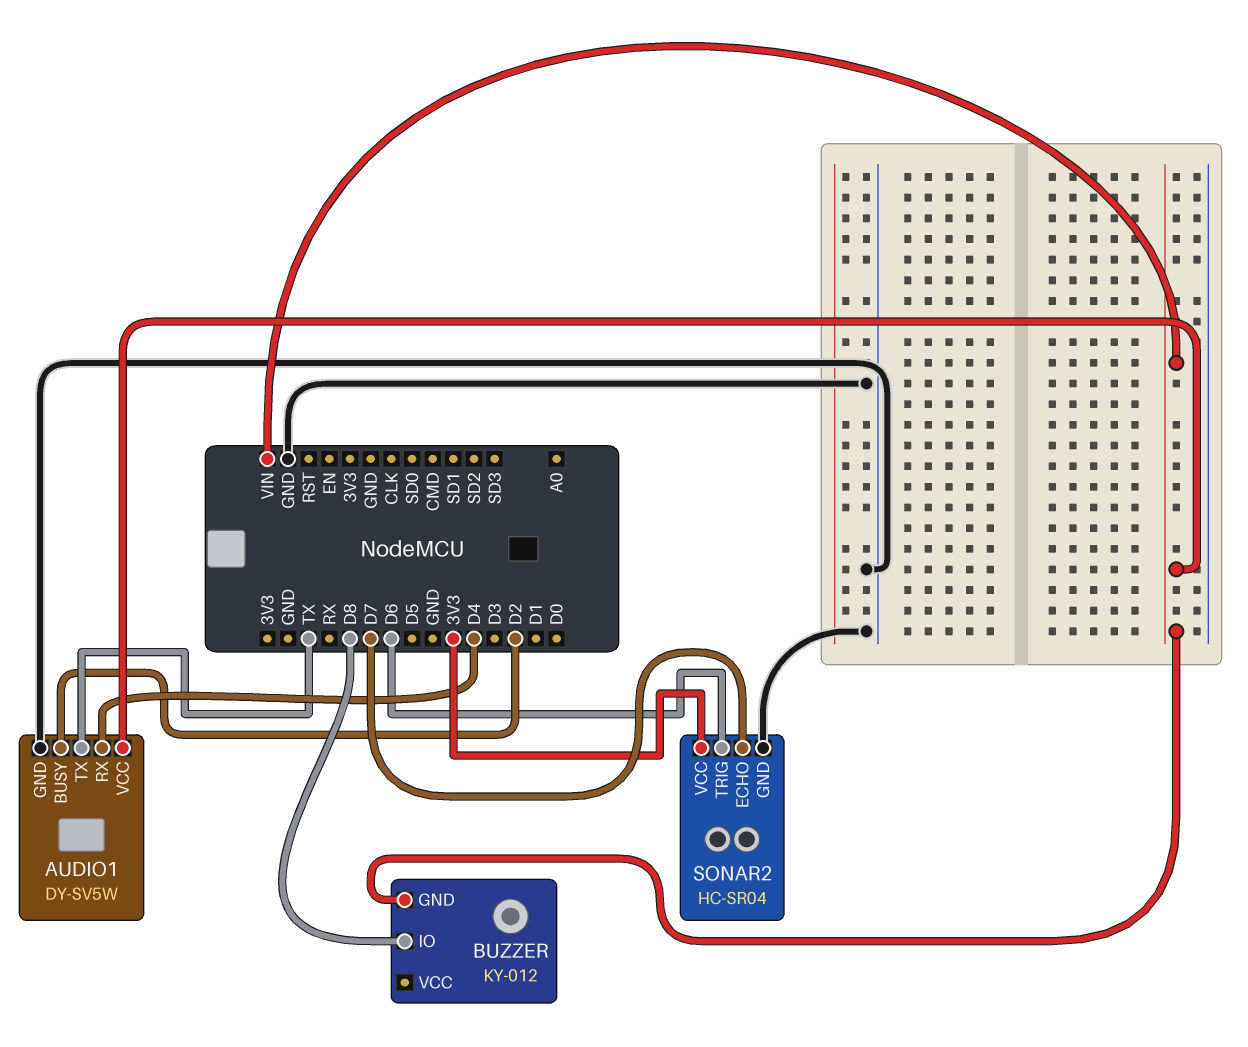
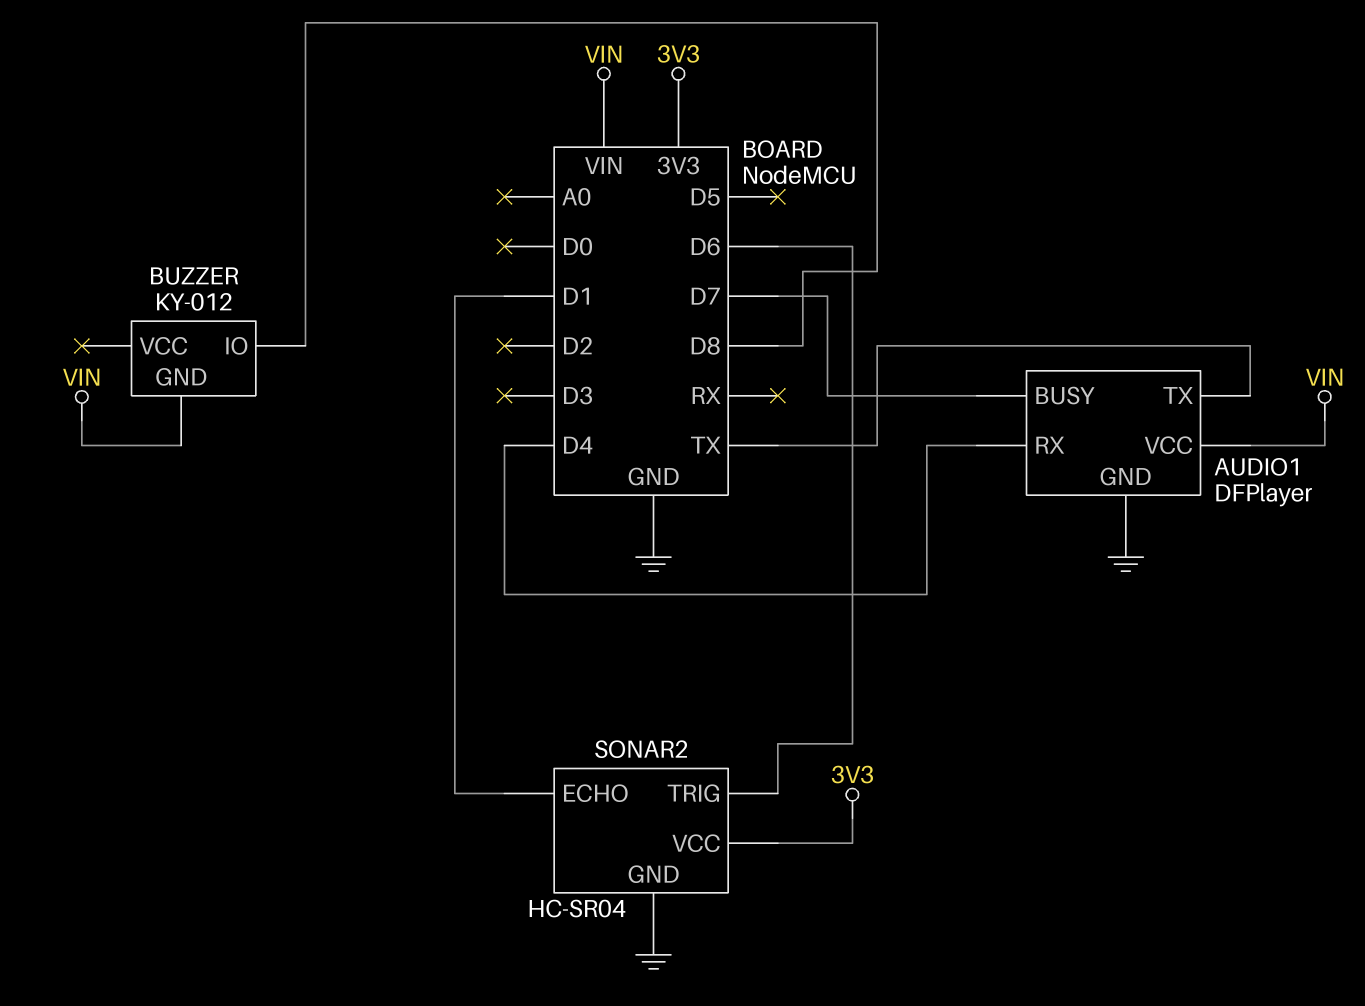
AUDIO1: DY-SV5W -> DFPlayer
AUDIO1 pin BUSY: D2 -> D7
SONAR2 pin ECHO: D7 -> D1

